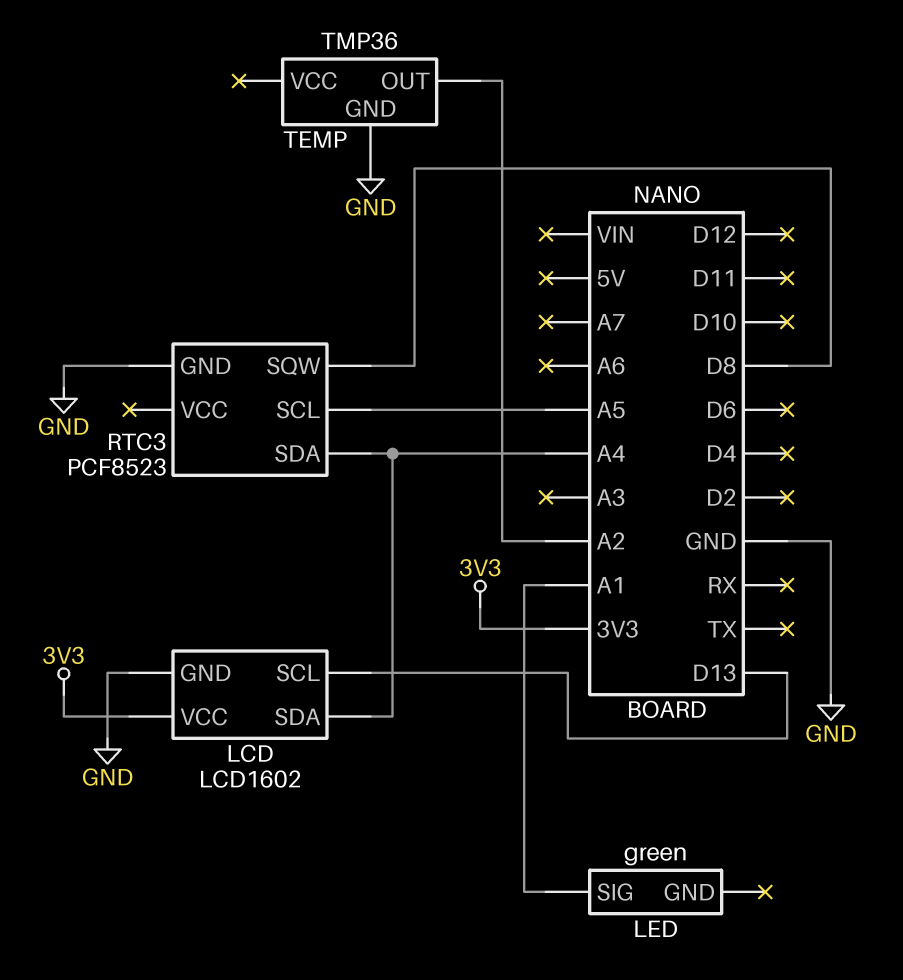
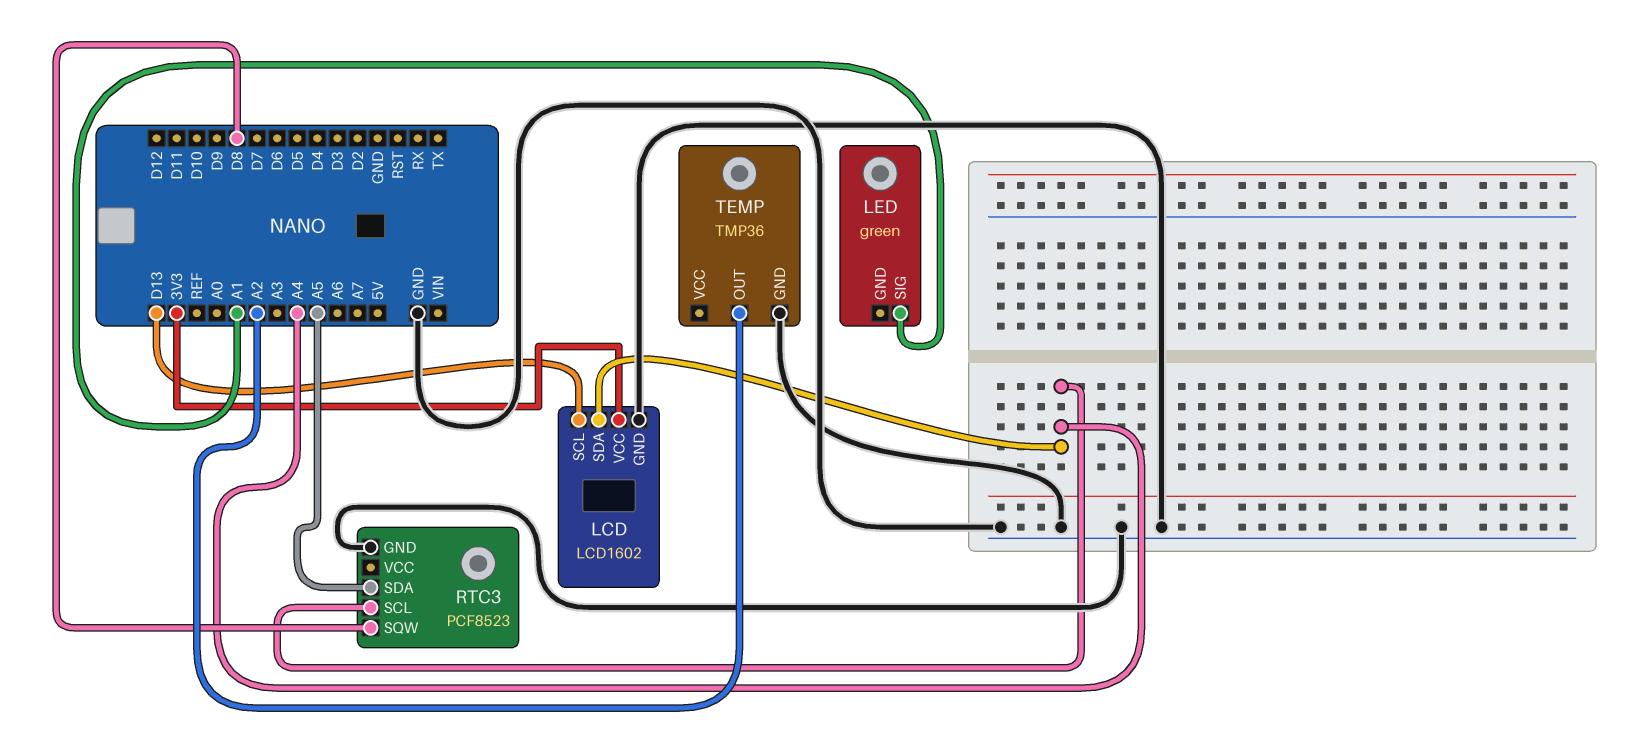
RTC3 pin SCL: A5 -> A4
RTC3 pin SDA: A4 -> A5

